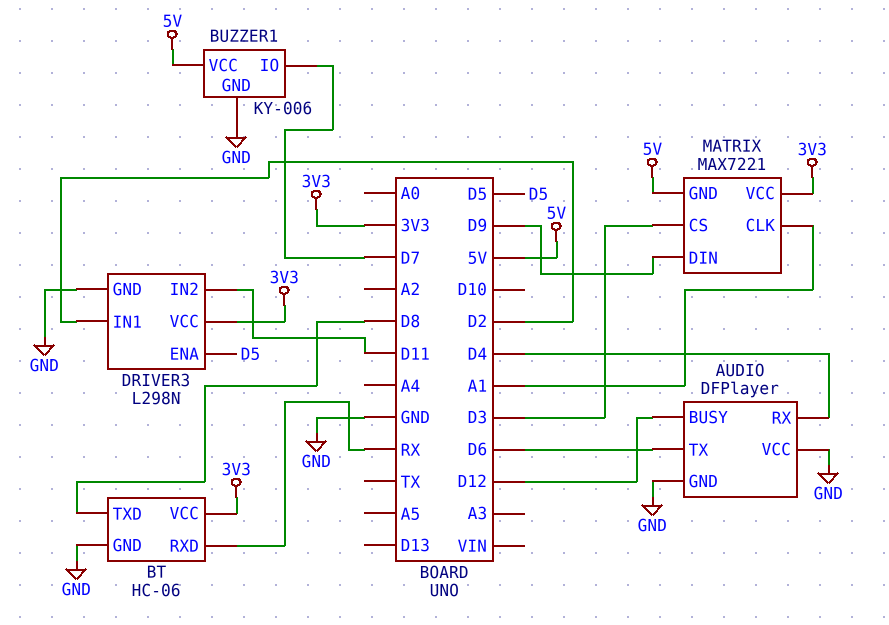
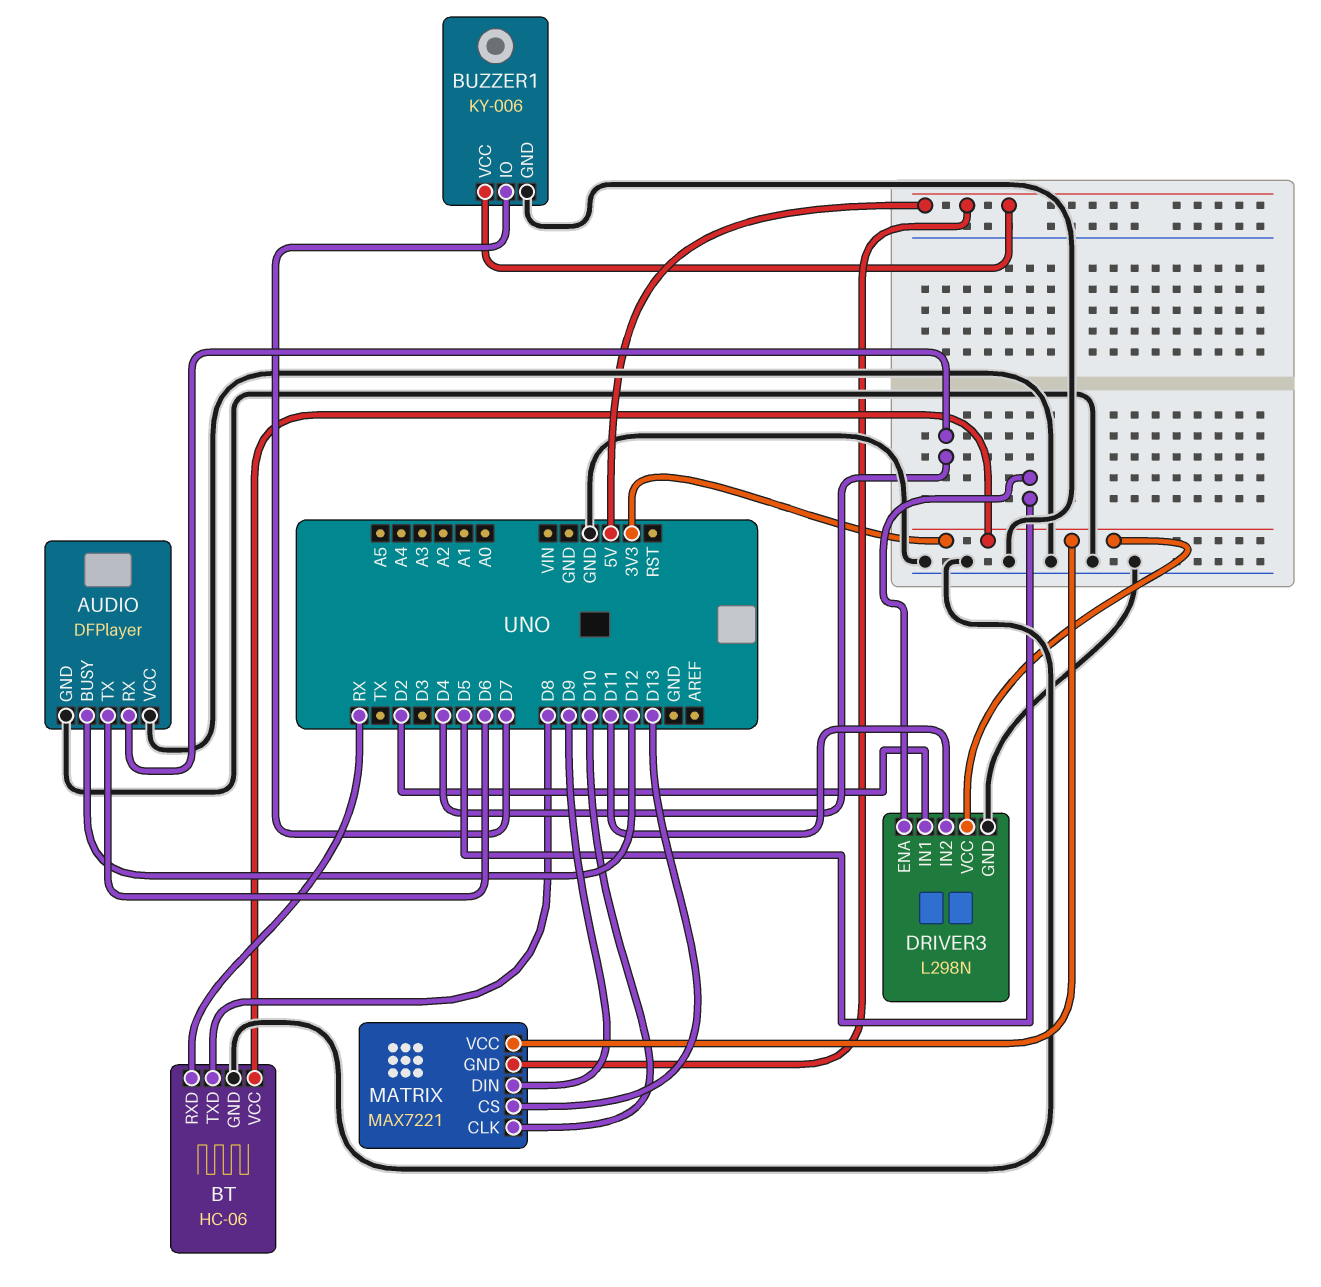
MATRIX pin CLK: A1 -> D10
MATRIX pin CS: D3 -> D13

